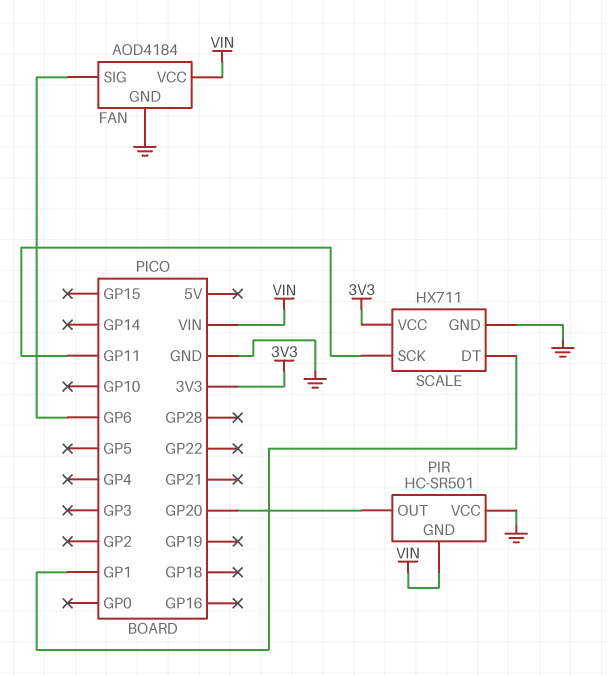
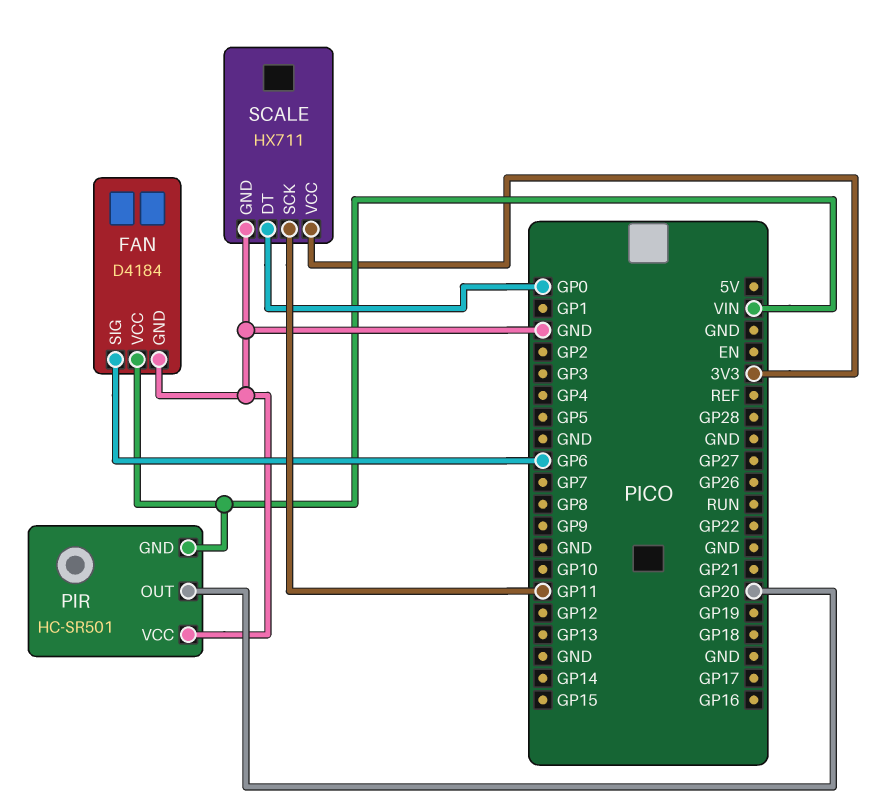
FAN: AOD4184 -> D4184
SCALE pin DT: GP1 -> GP0

